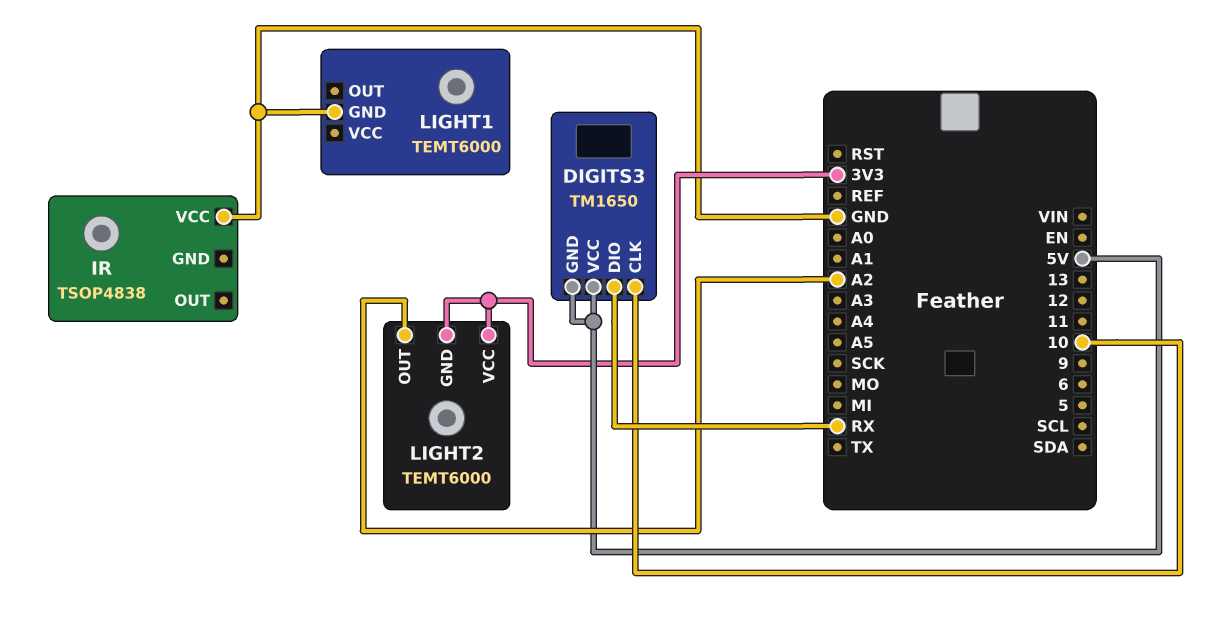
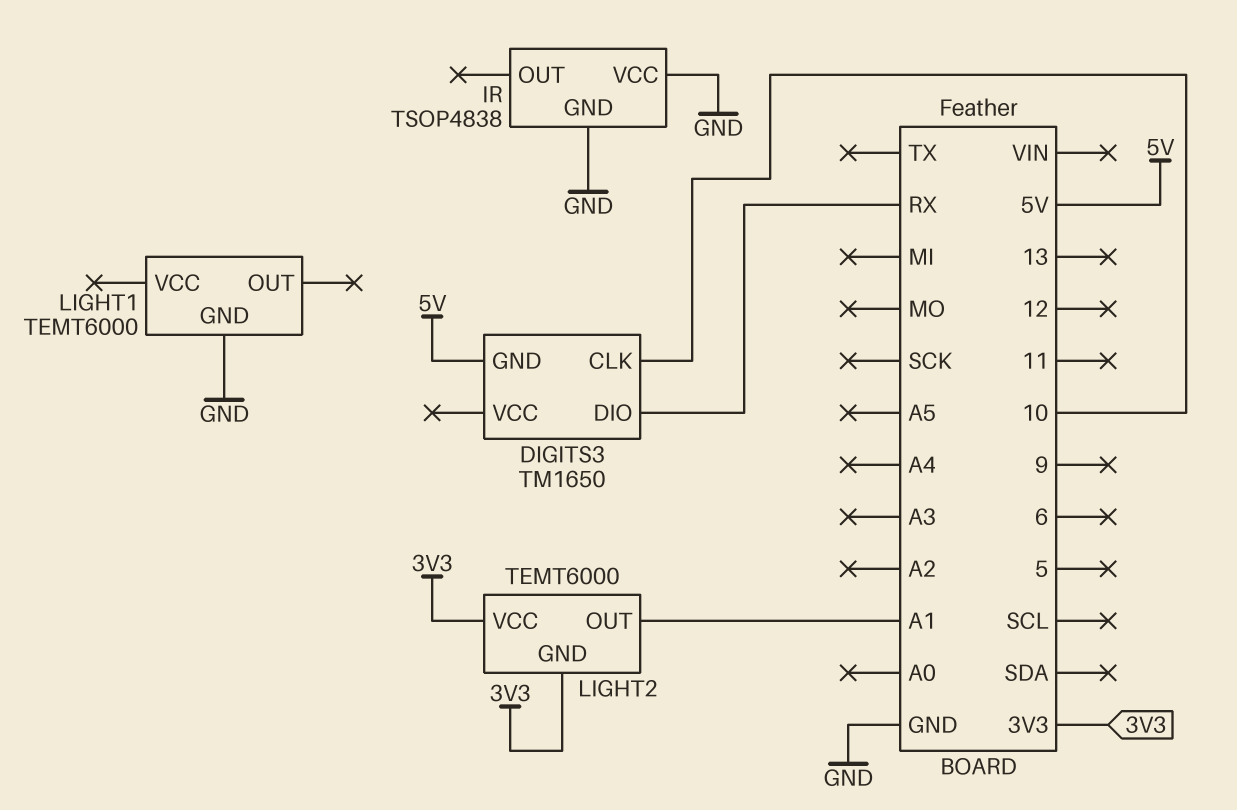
DIGITS3 pin VCC: 5V -> none
IR pin GND: none -> GND
LIGHT2 pin OUT: A2 -> A1

